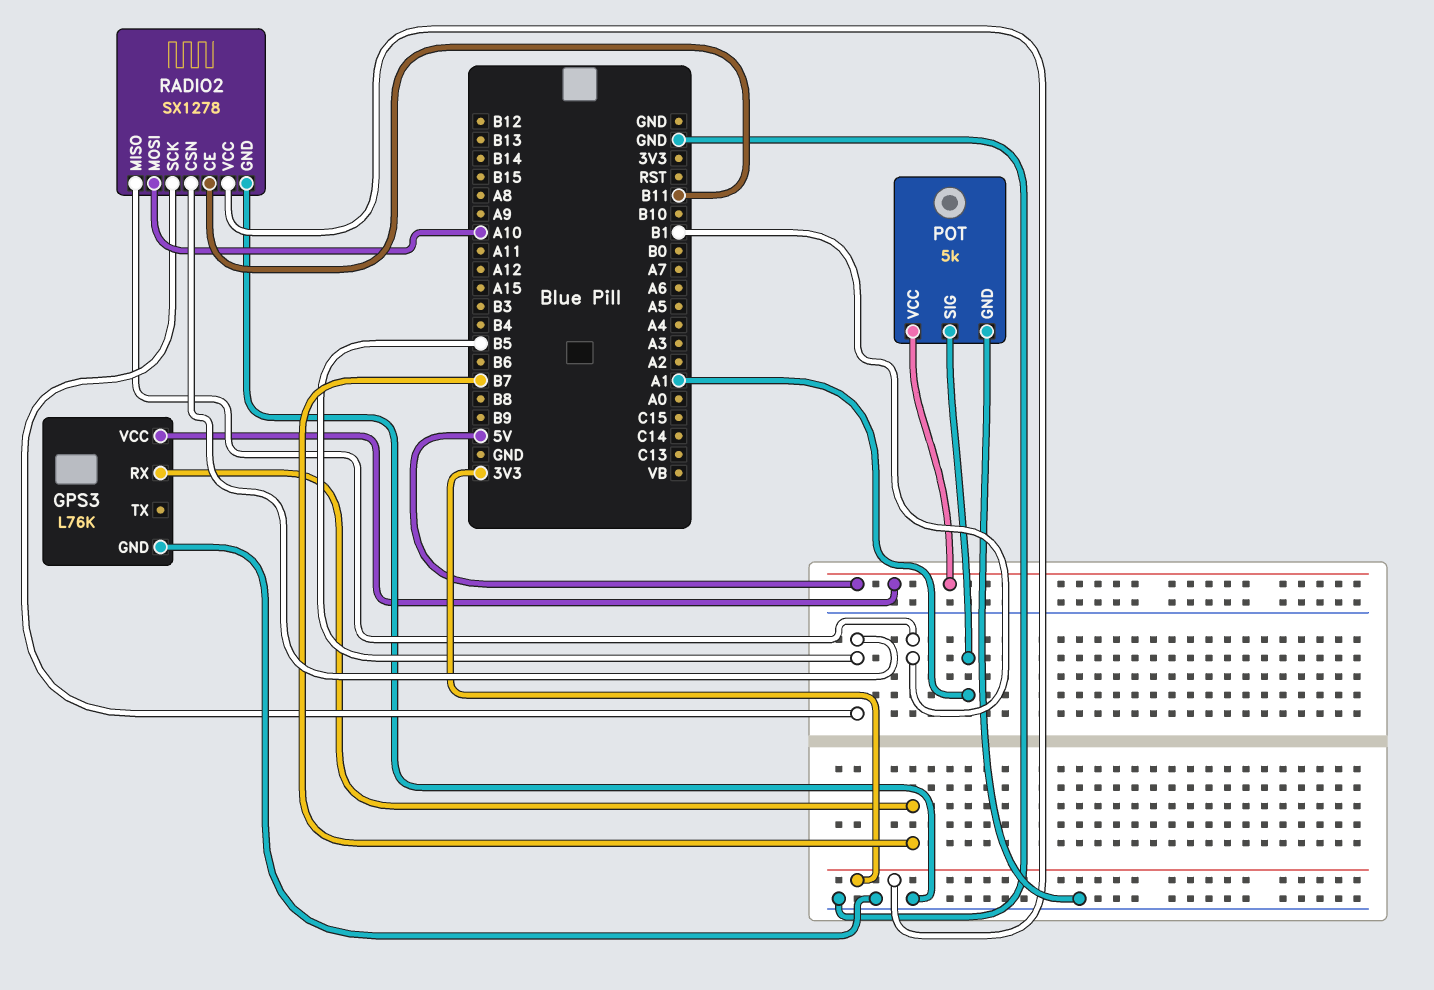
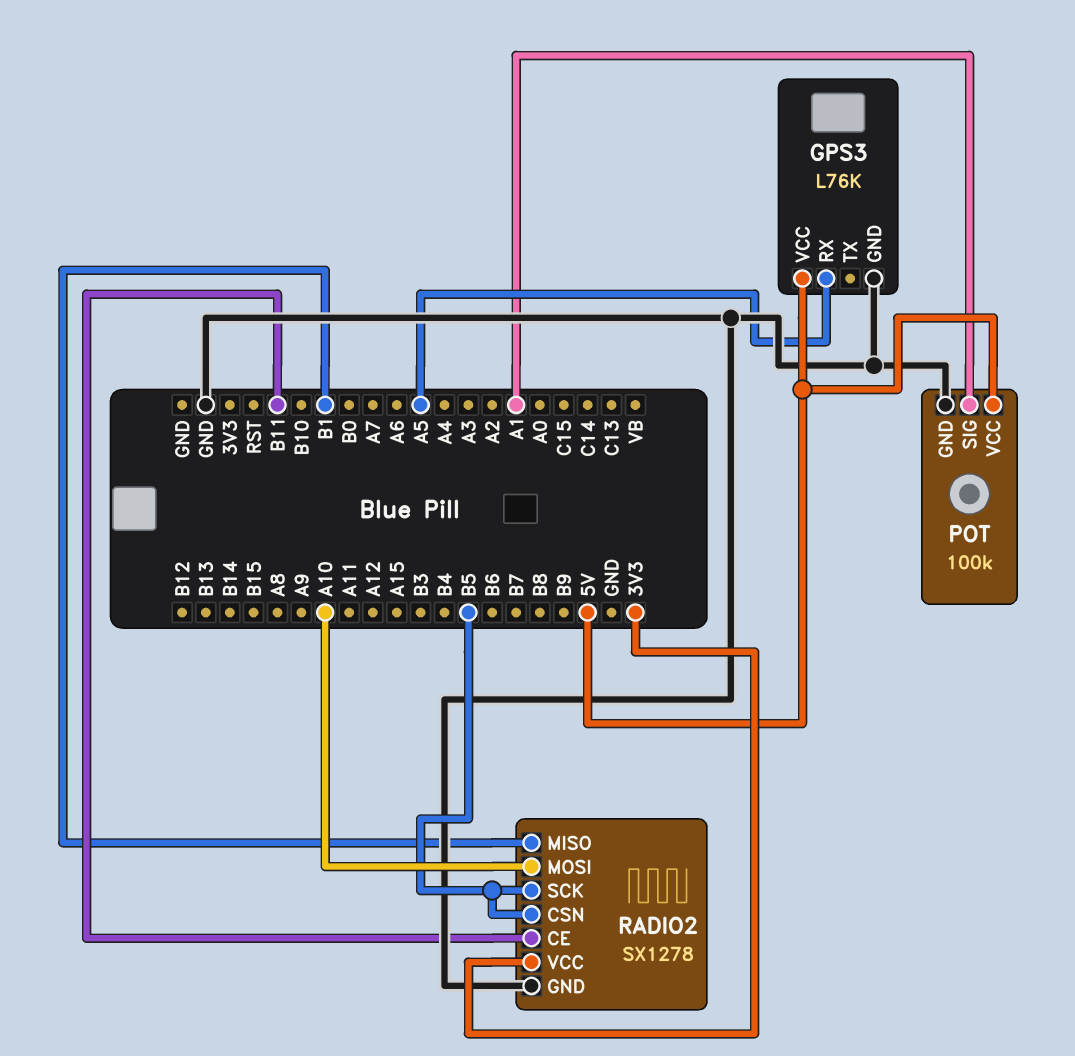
GPS3 pin RX: B7 -> A5
POT: 5k -> 100k

